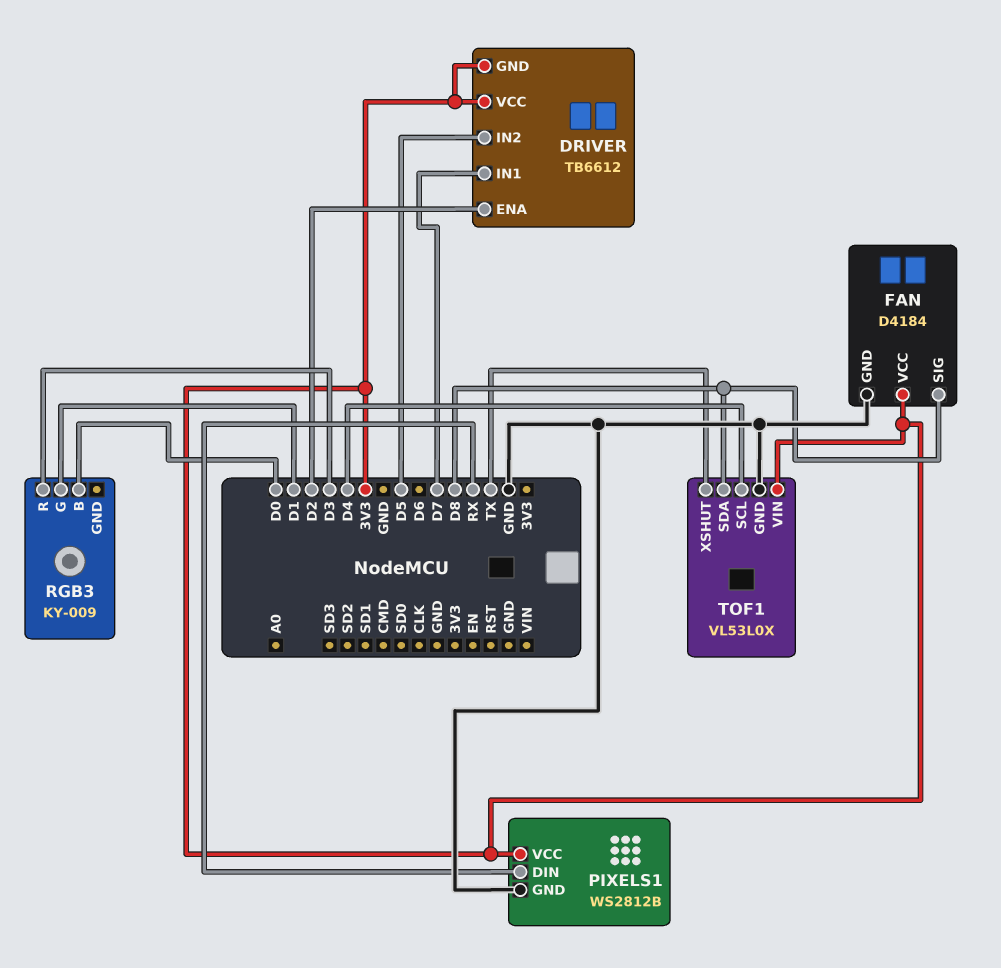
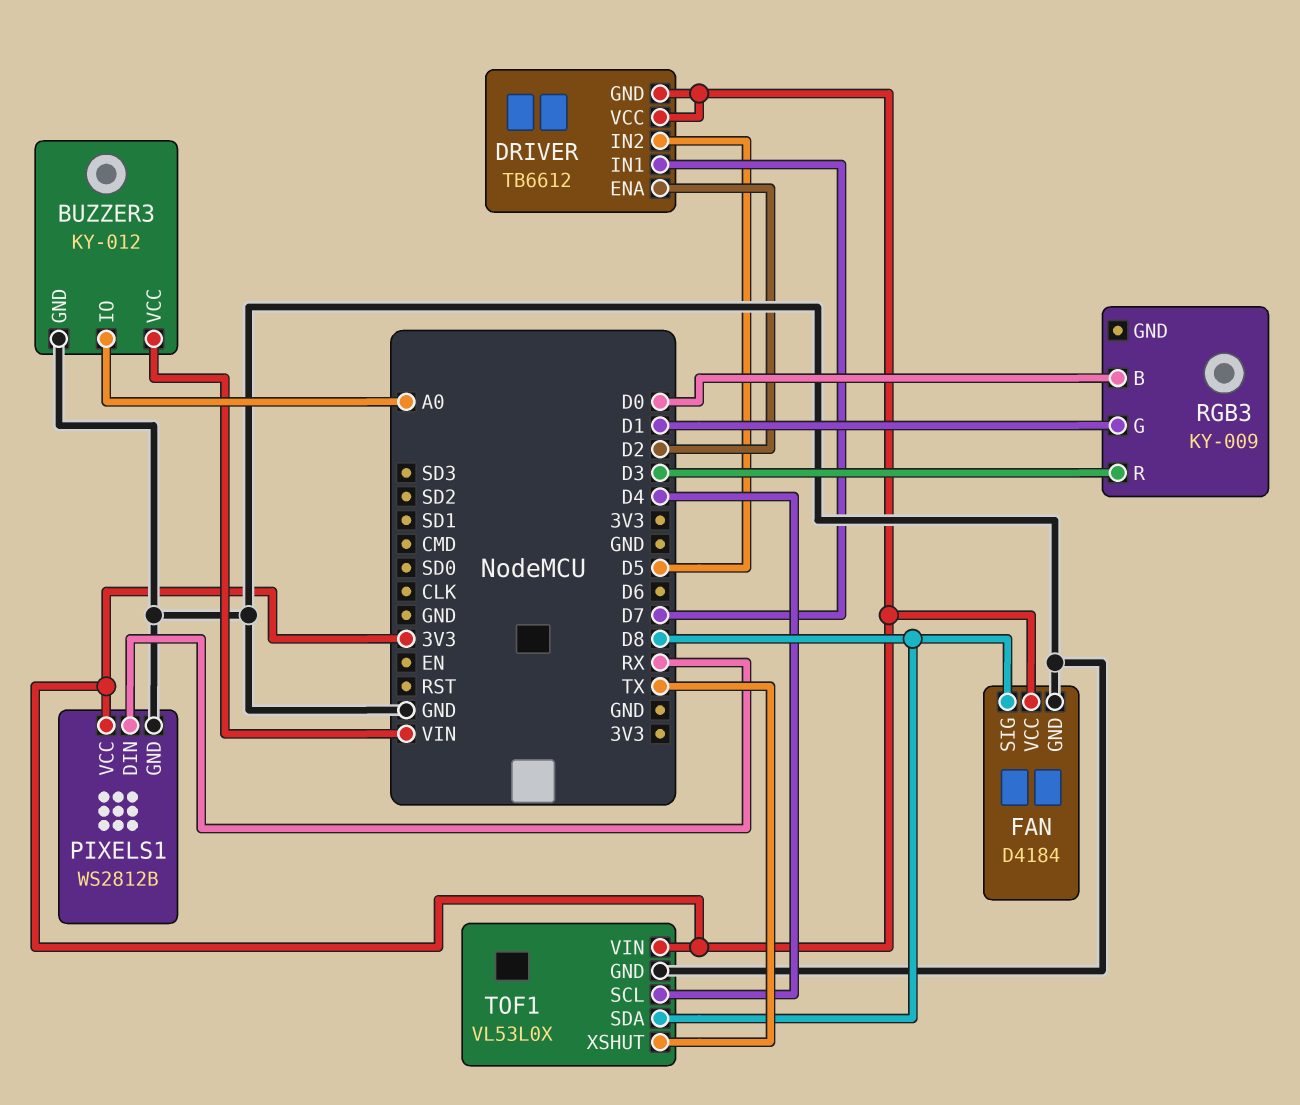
BUZZER3: none -> KY-012
BUZZER3 pin GND: none -> GND
BUZZER3 pin IO: none -> A0
BUZZER3 pin VCC: none -> VIN

